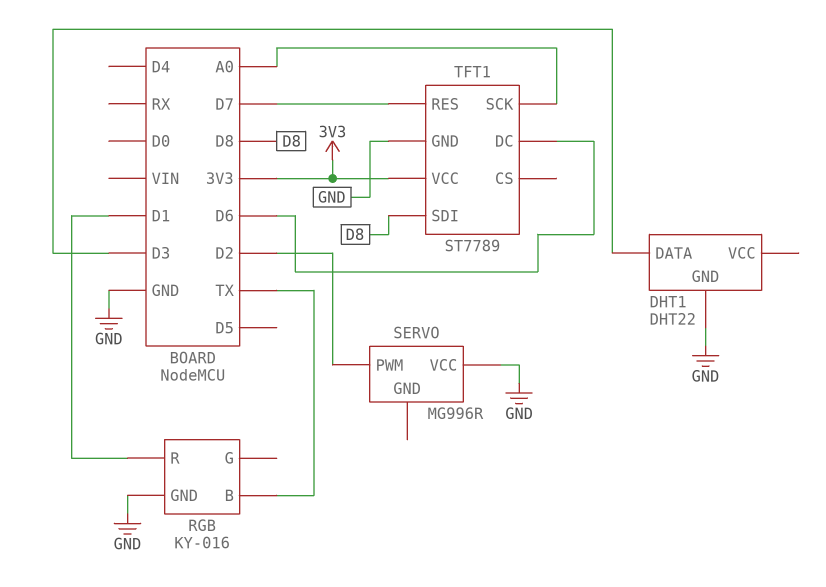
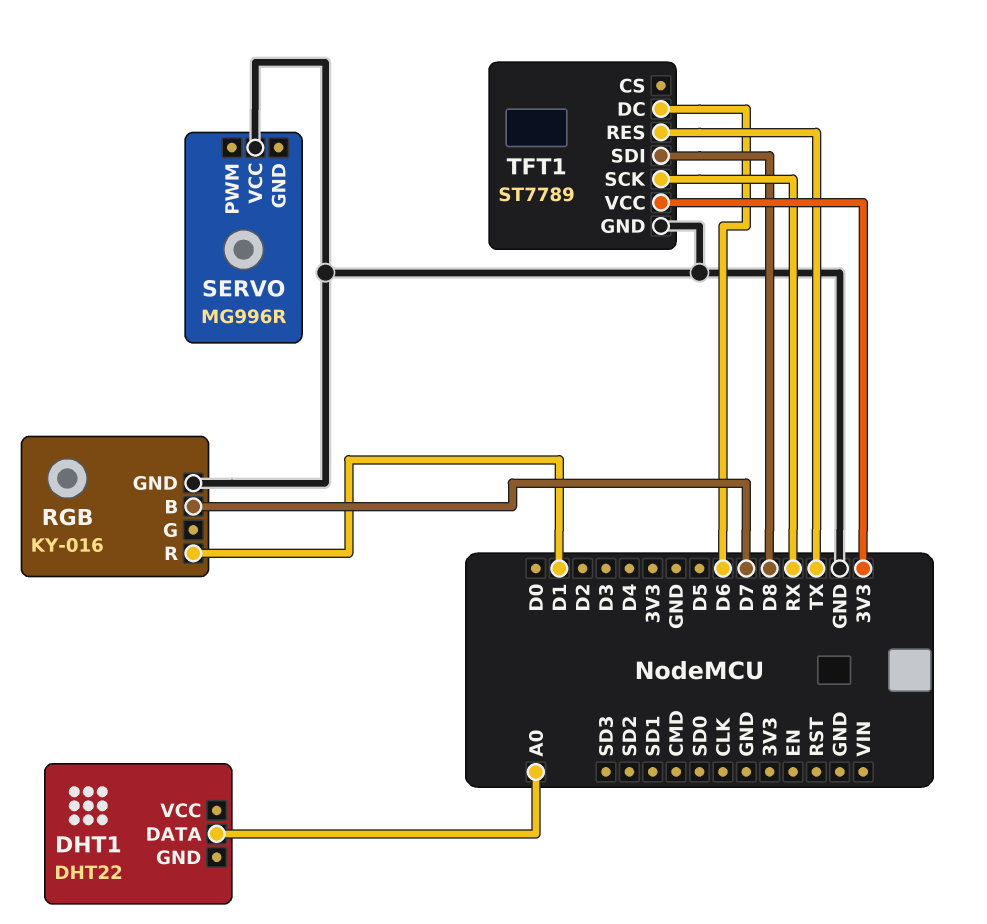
DHT1 pin DATA: D3 -> A0
DHT1 pin GND: GND -> none
RGB pin B: TX -> D7
SERVO pin PWM: D2 -> none
TFT1 pin RES: D7 -> TX
TFT1 pin SCK: A0 -> RX

